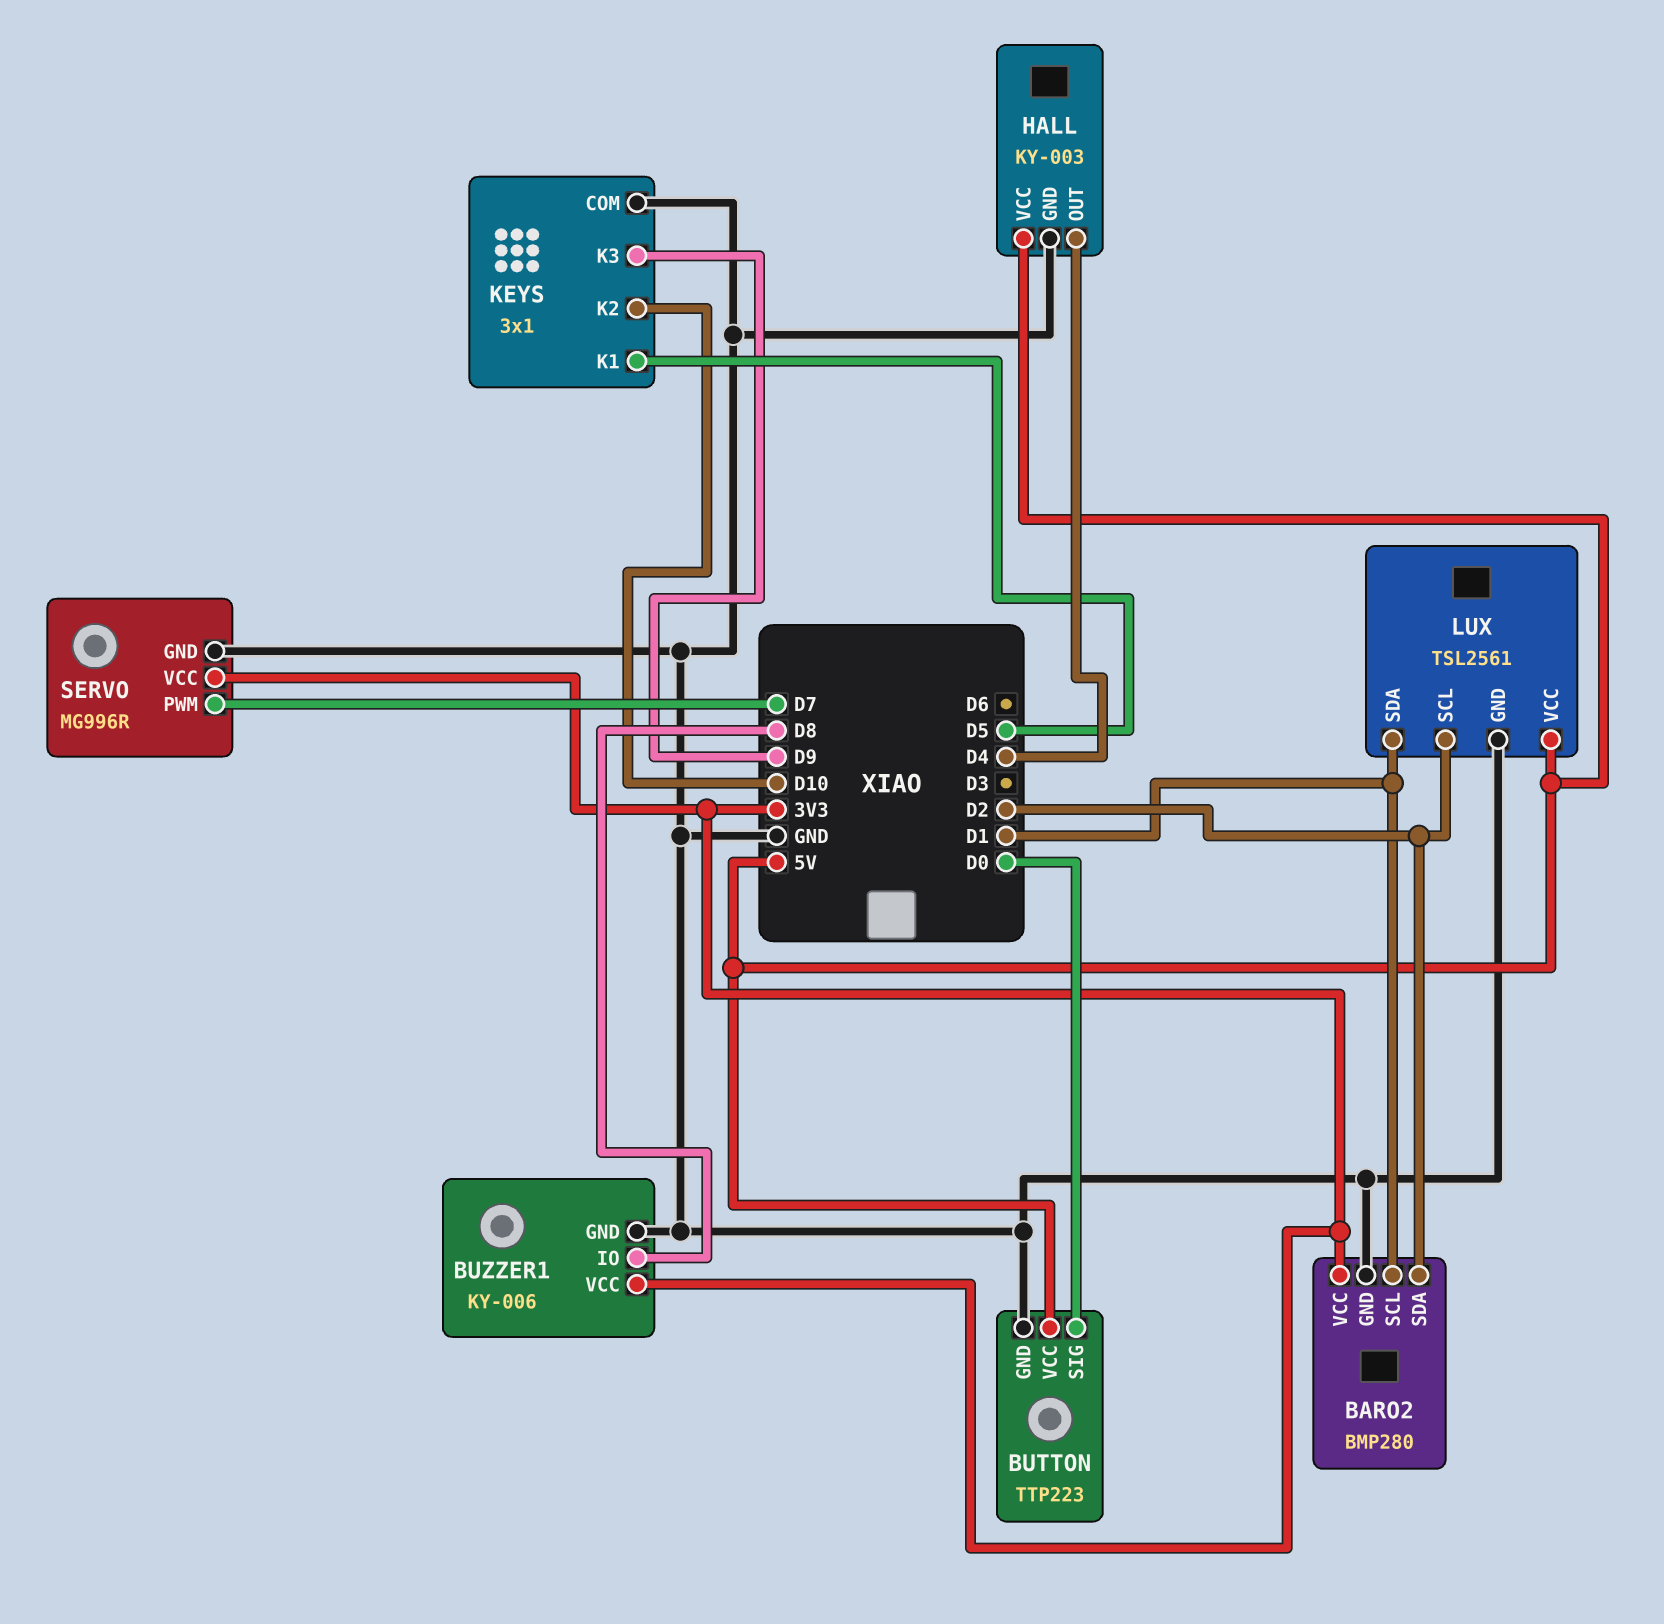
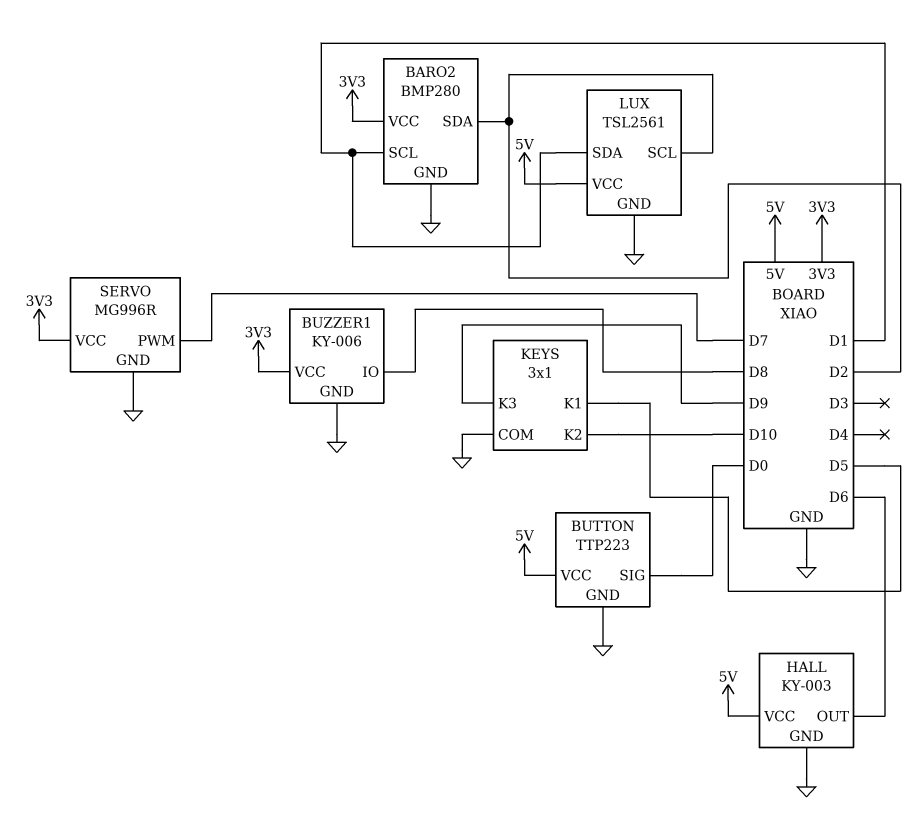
HALL pin OUT: D4 -> D6

